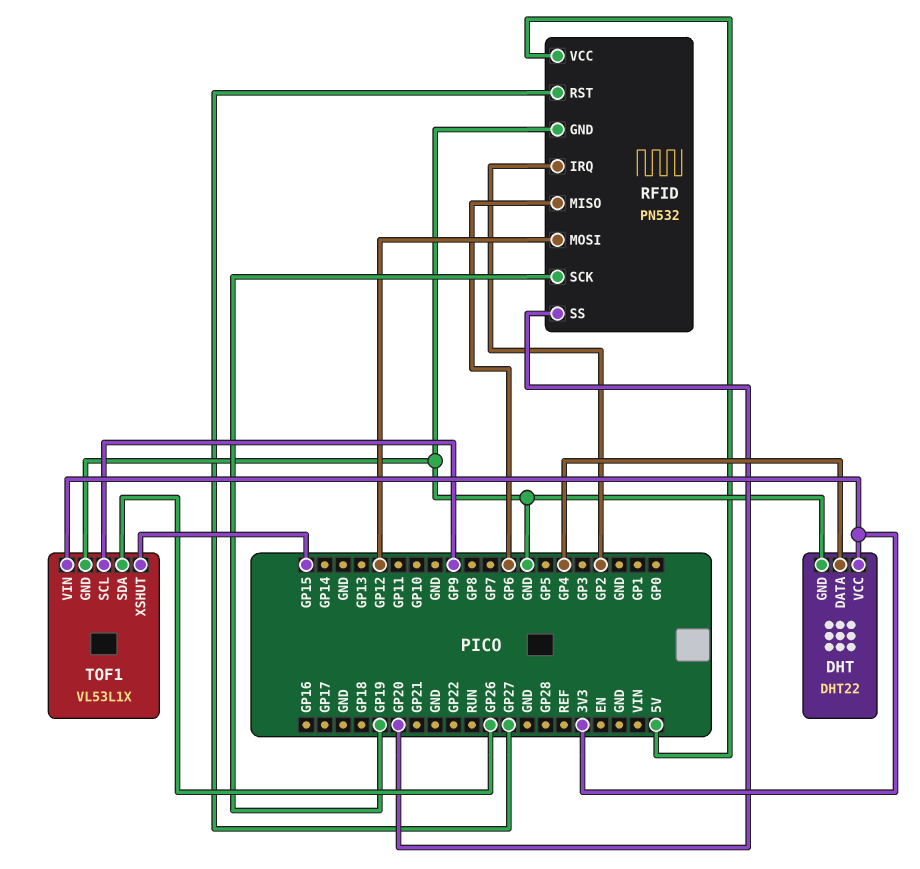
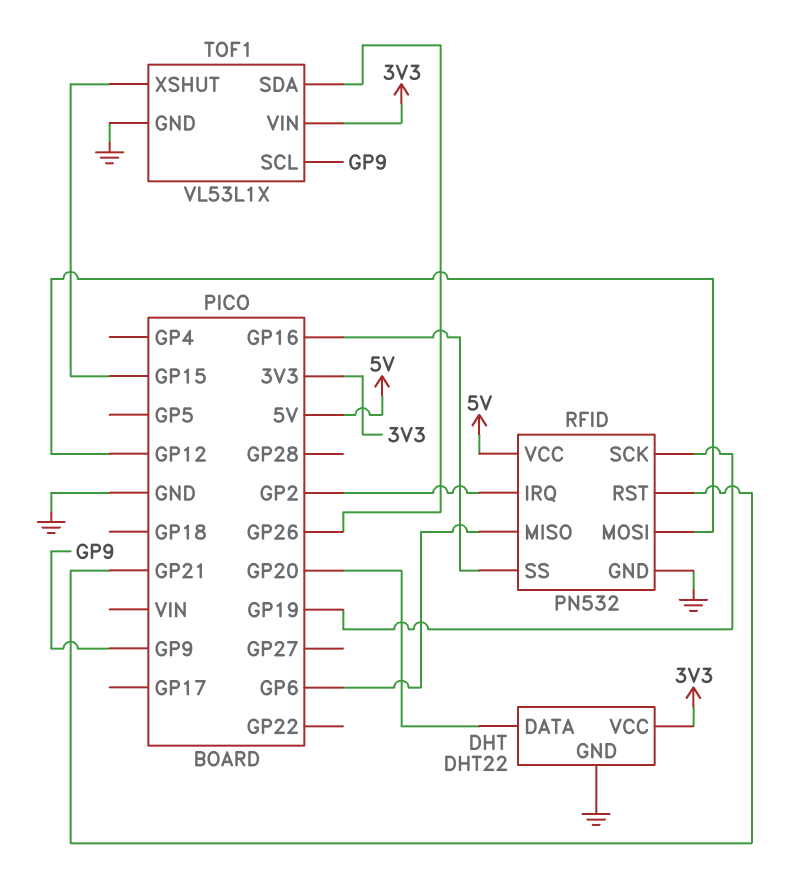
DHT pin DATA: GP4 -> GP20
RFID pin RST: GP27 -> GP21
RFID pin SS: GP20 -> GP16

